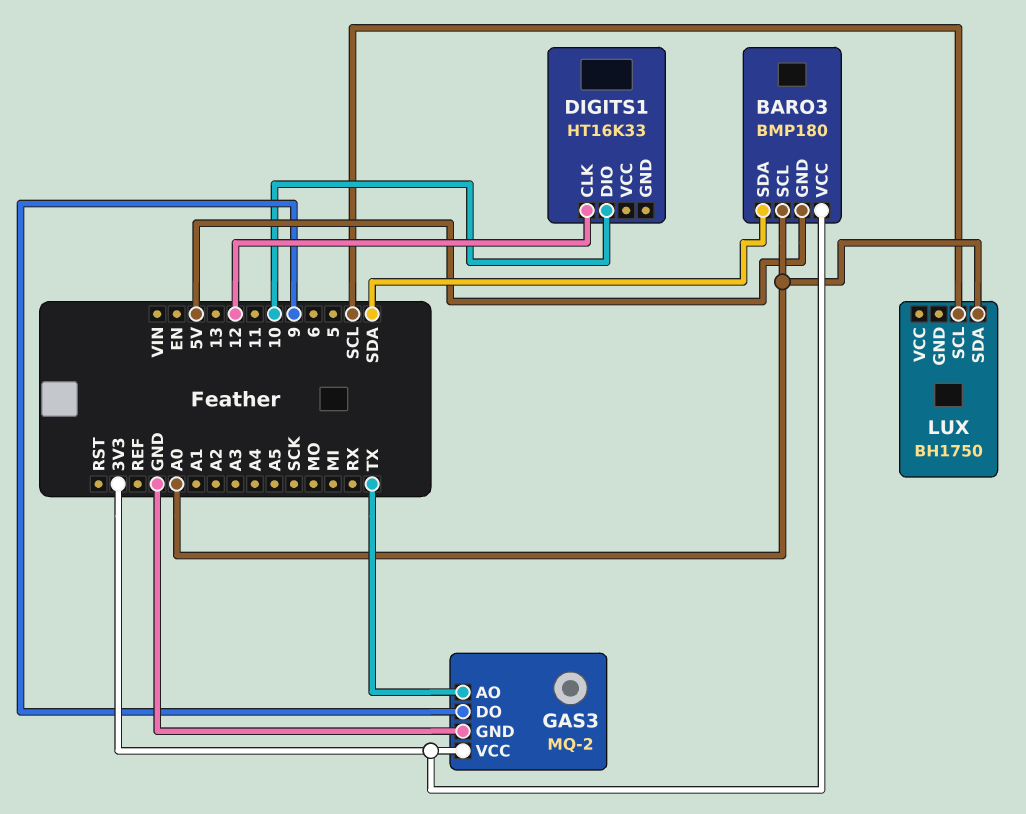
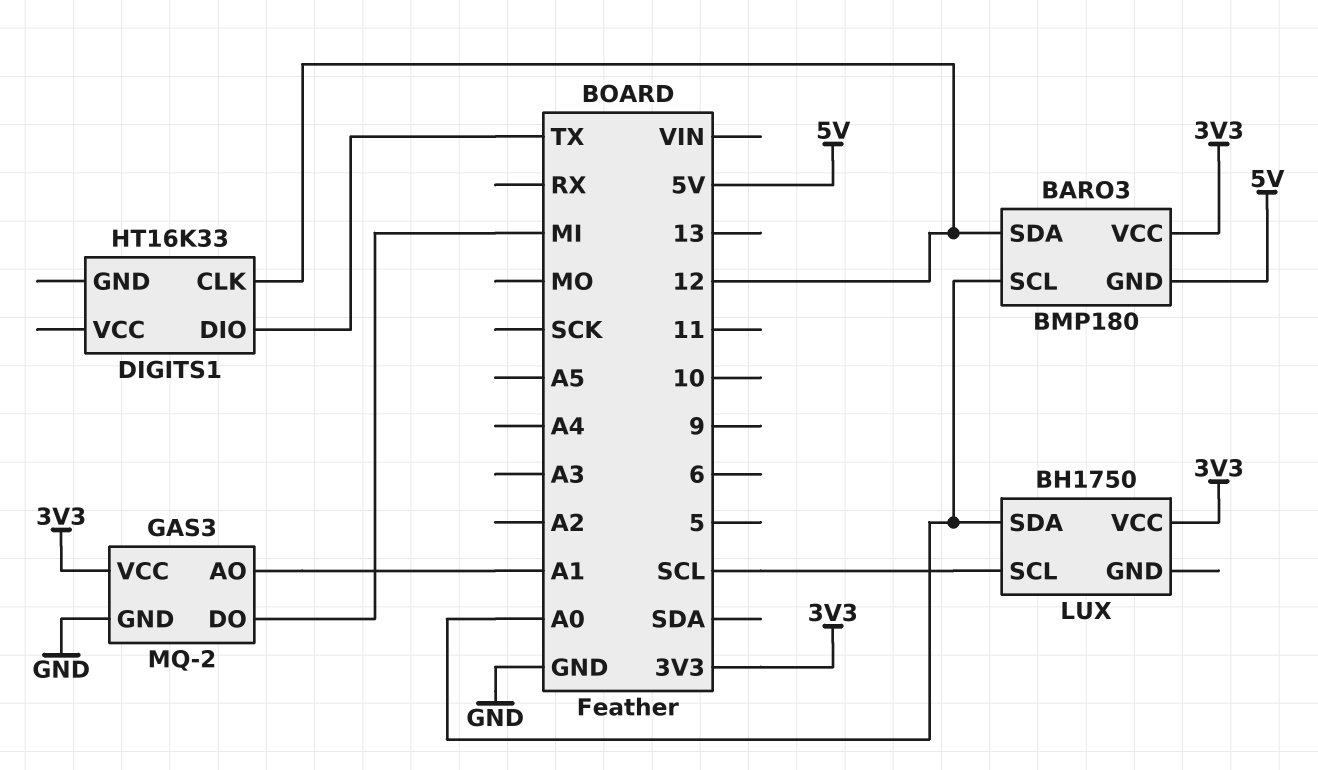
BARO3 pin SDA: SDA -> 12
DIGITS1 pin DIO: 10 -> TX
GAS3 pin AO: TX -> A1
GAS3 pin DO: 9 -> MI
LUX pin VCC: none -> 3V3

